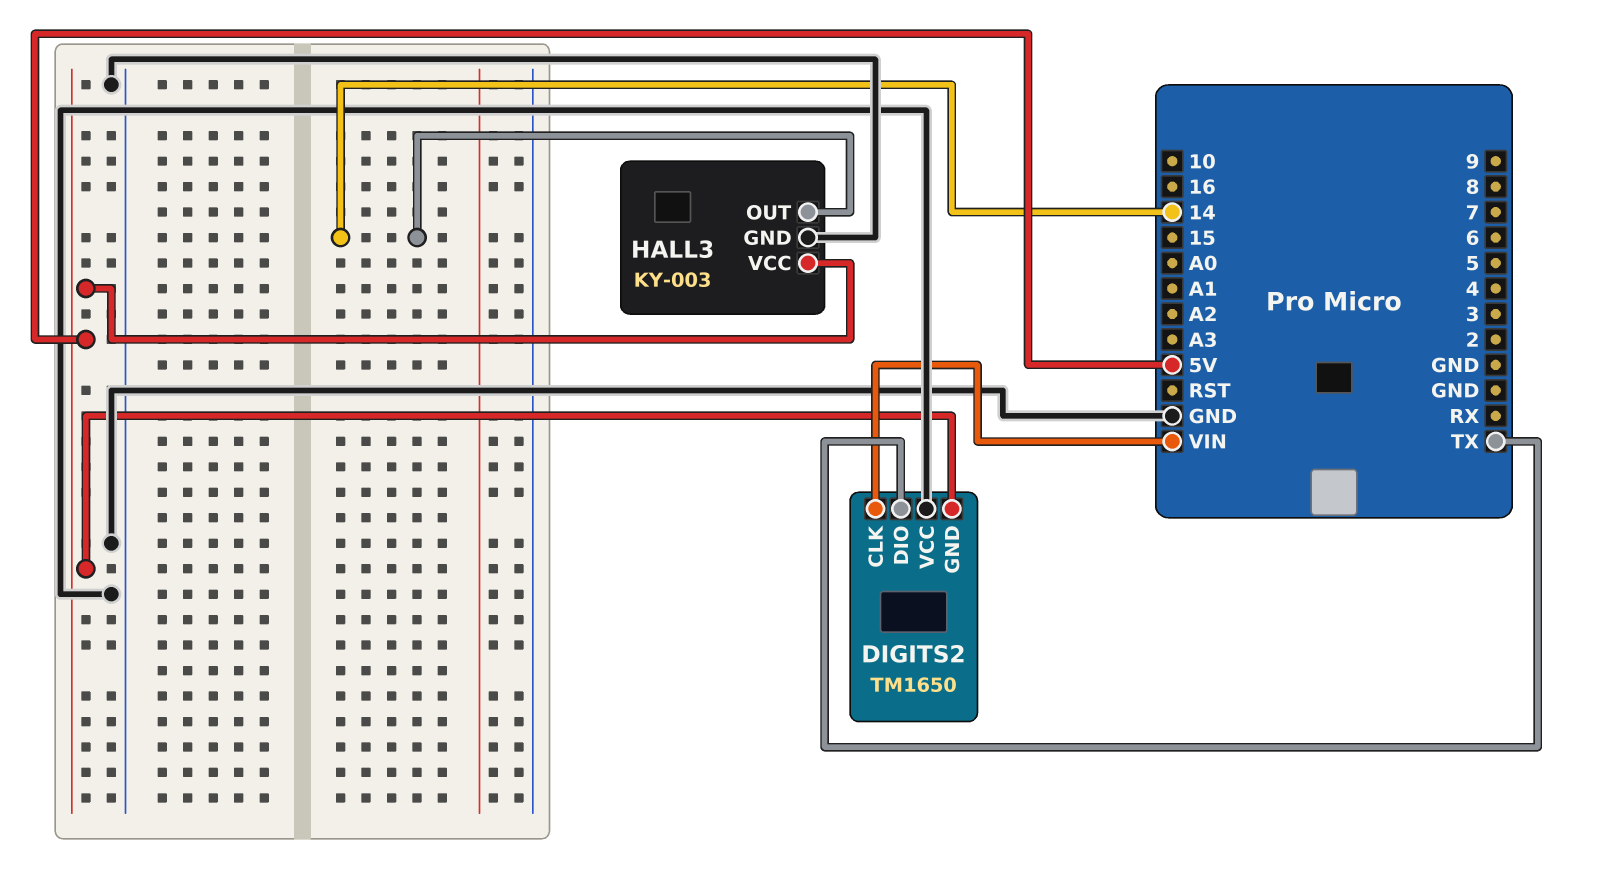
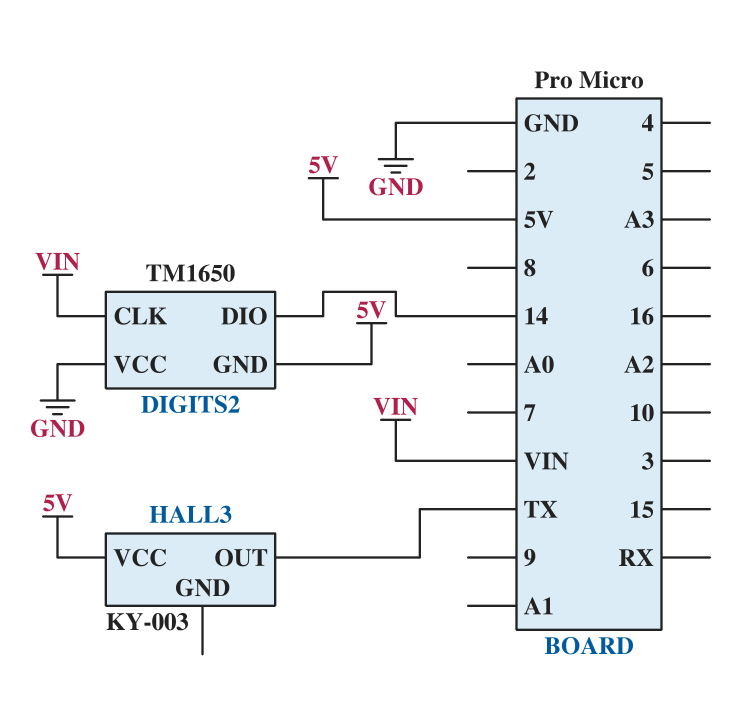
DIGITS2 pin DIO: TX -> 14
HALL3 pin GND: GND -> none
HALL3 pin OUT: 14 -> TX

